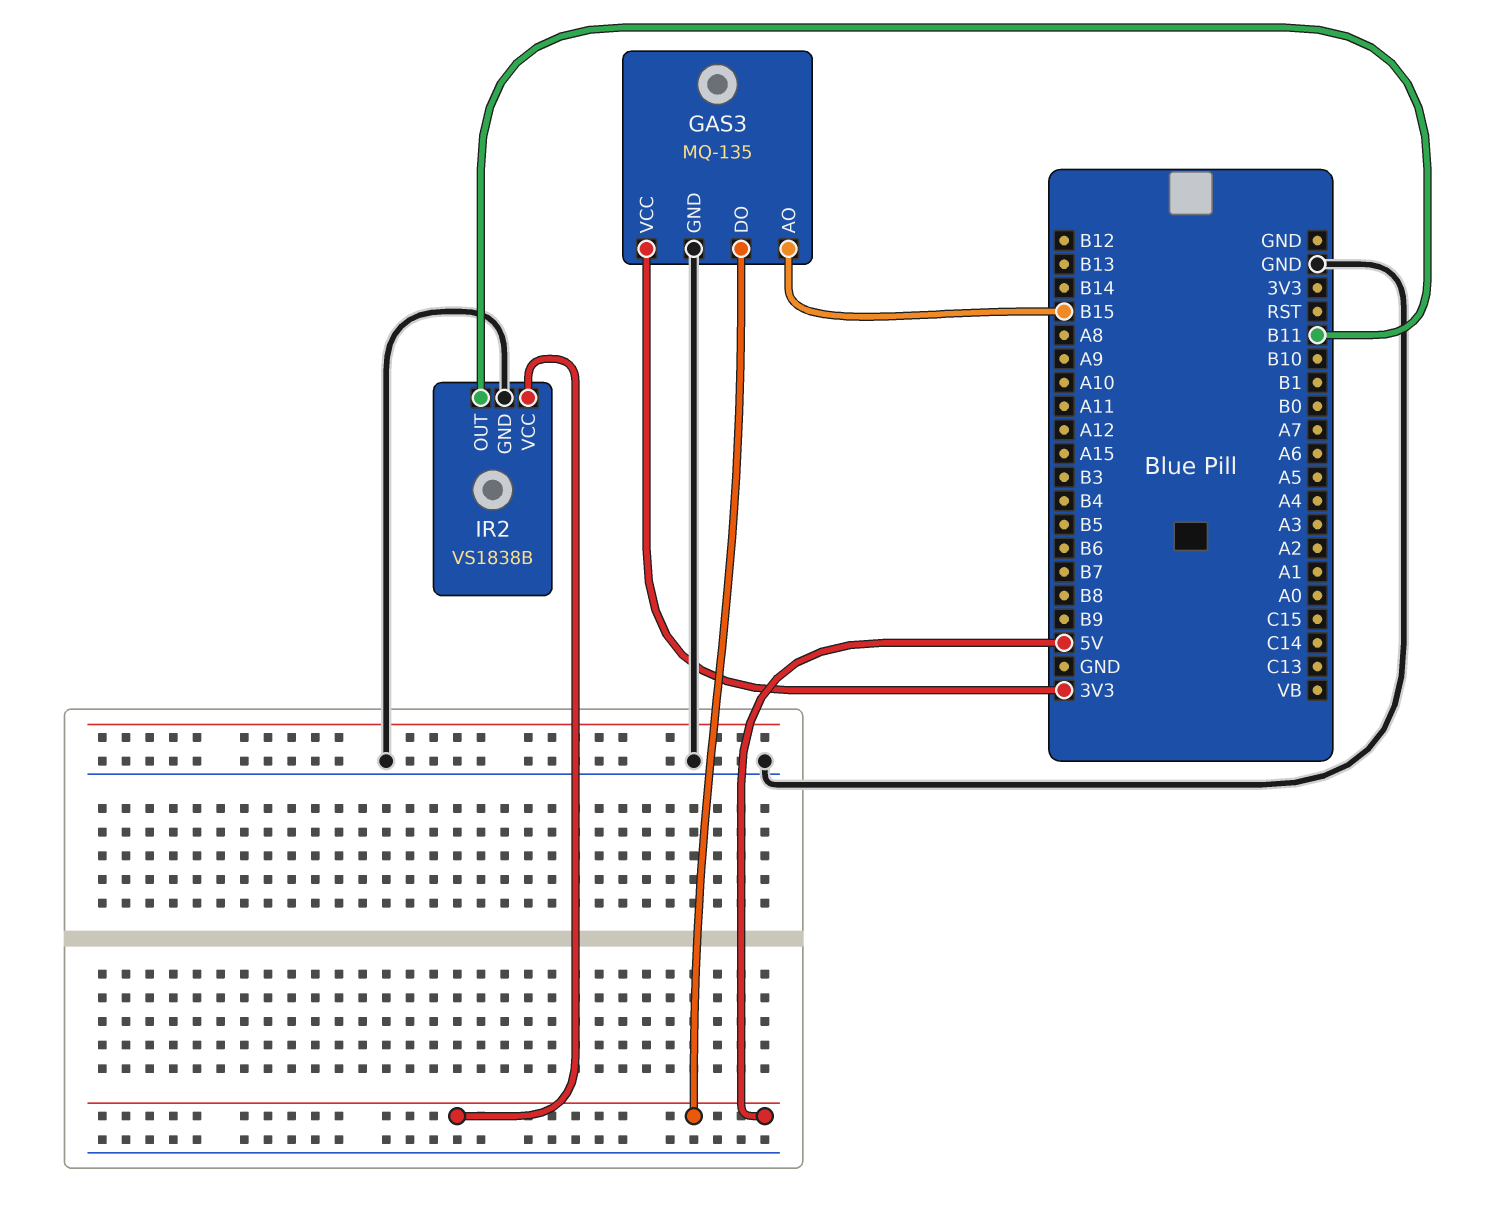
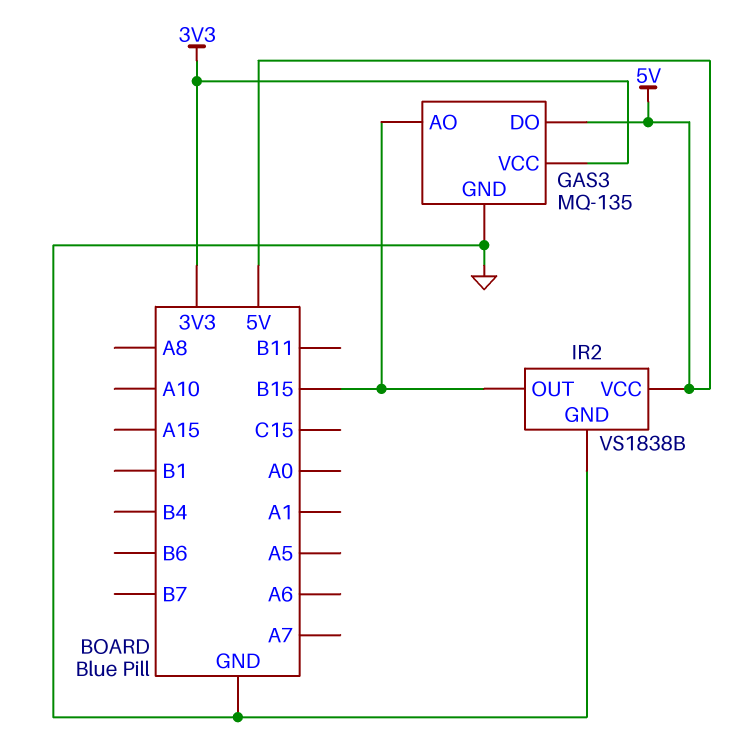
IR2 pin OUT: B11 -> B15

